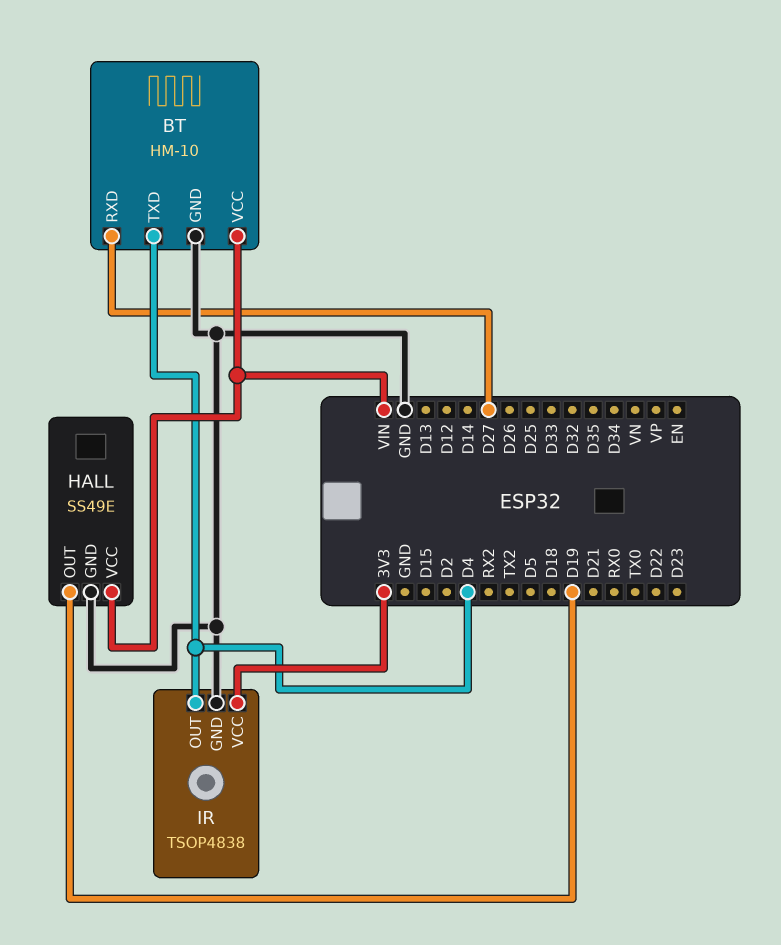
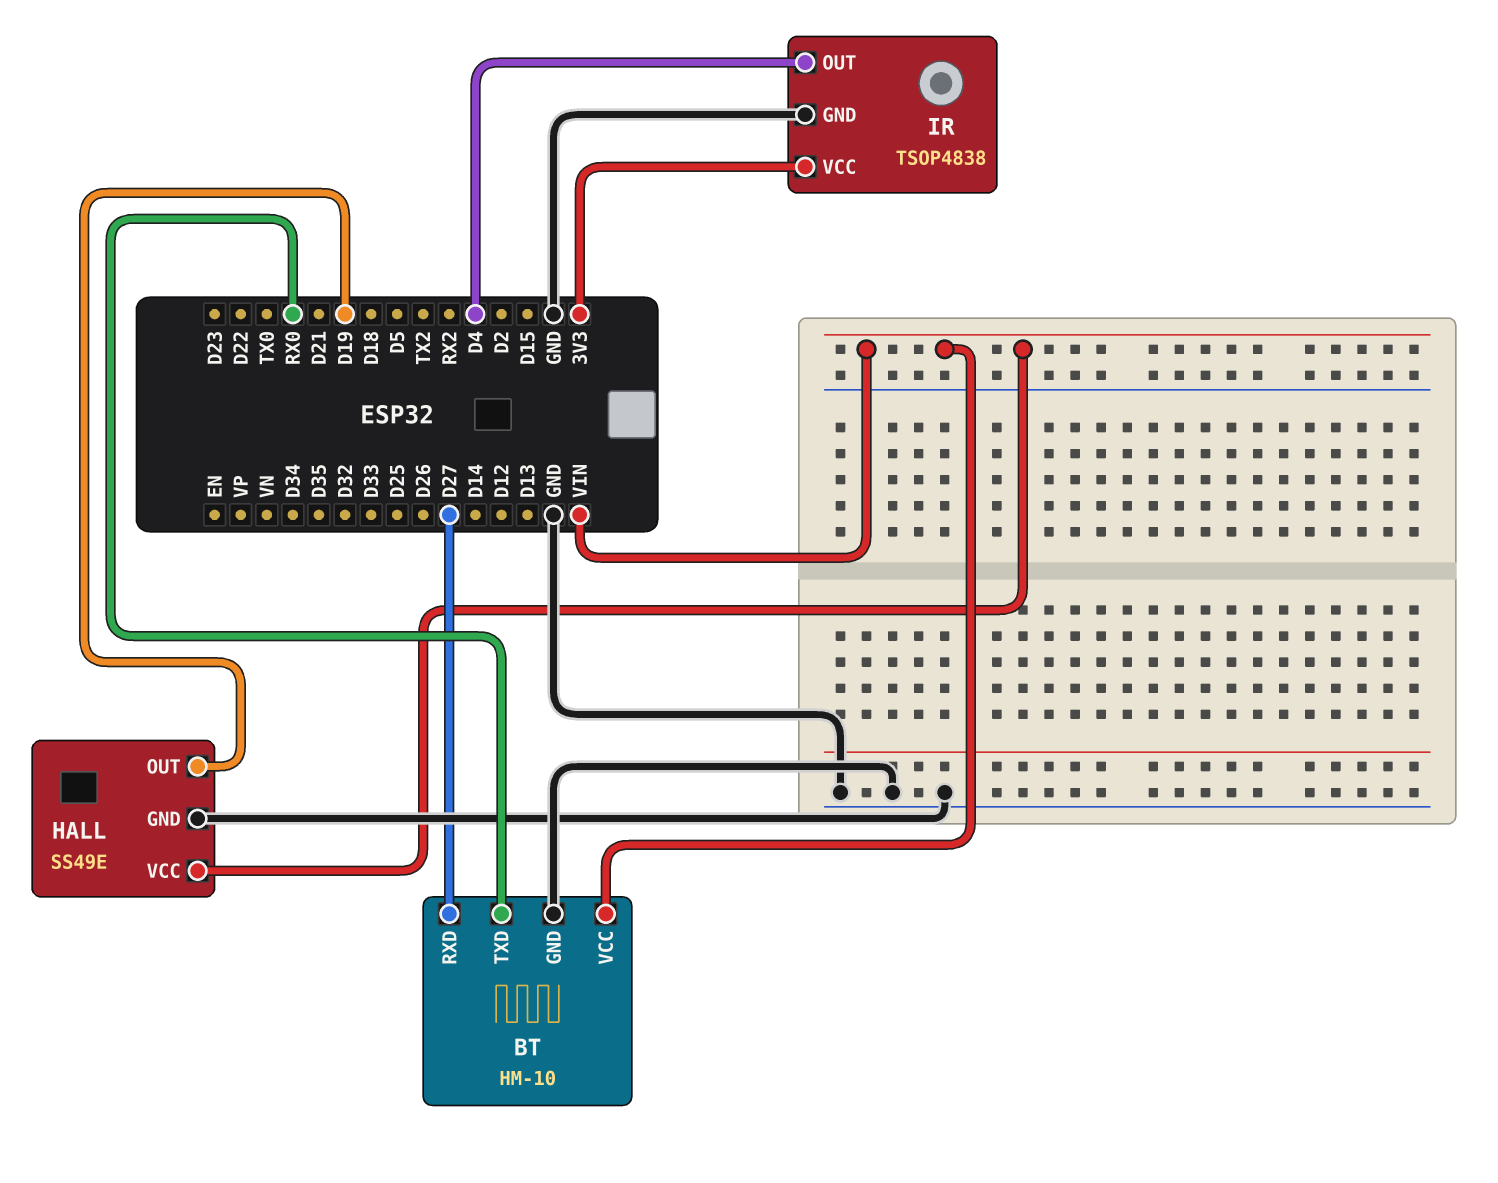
BT pin TXD: D4 -> RX0

